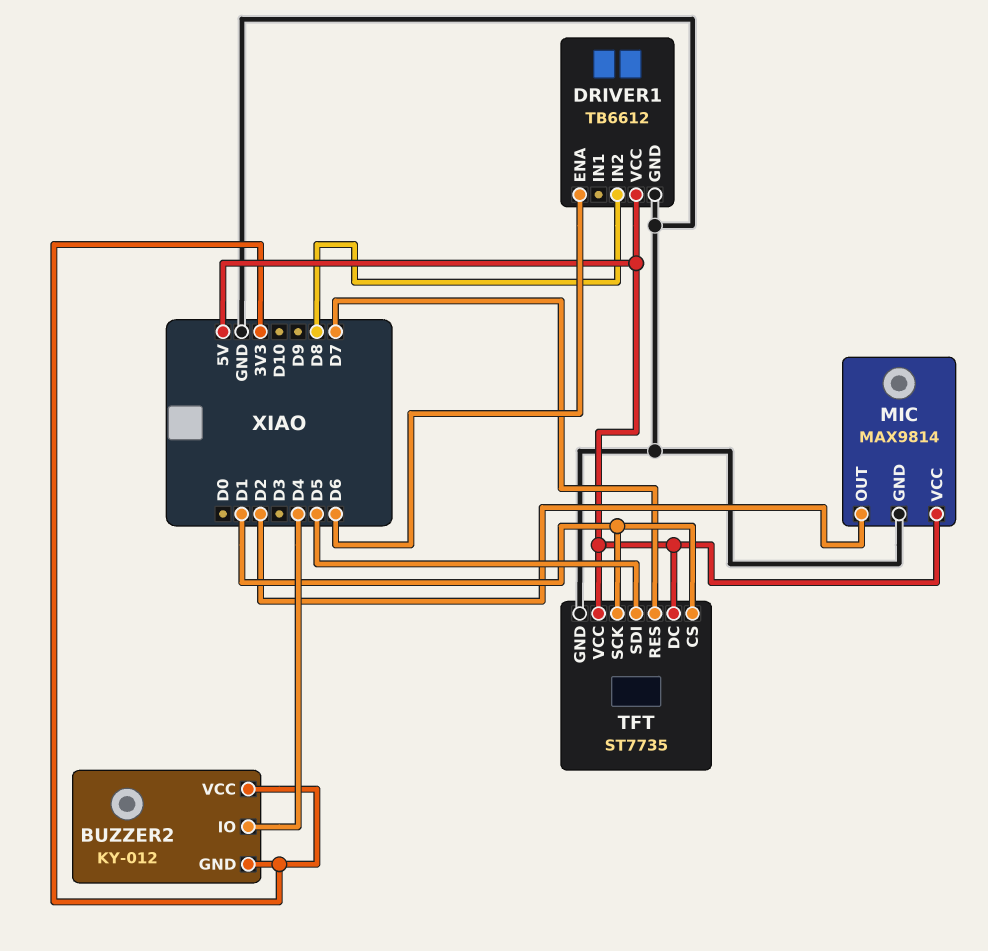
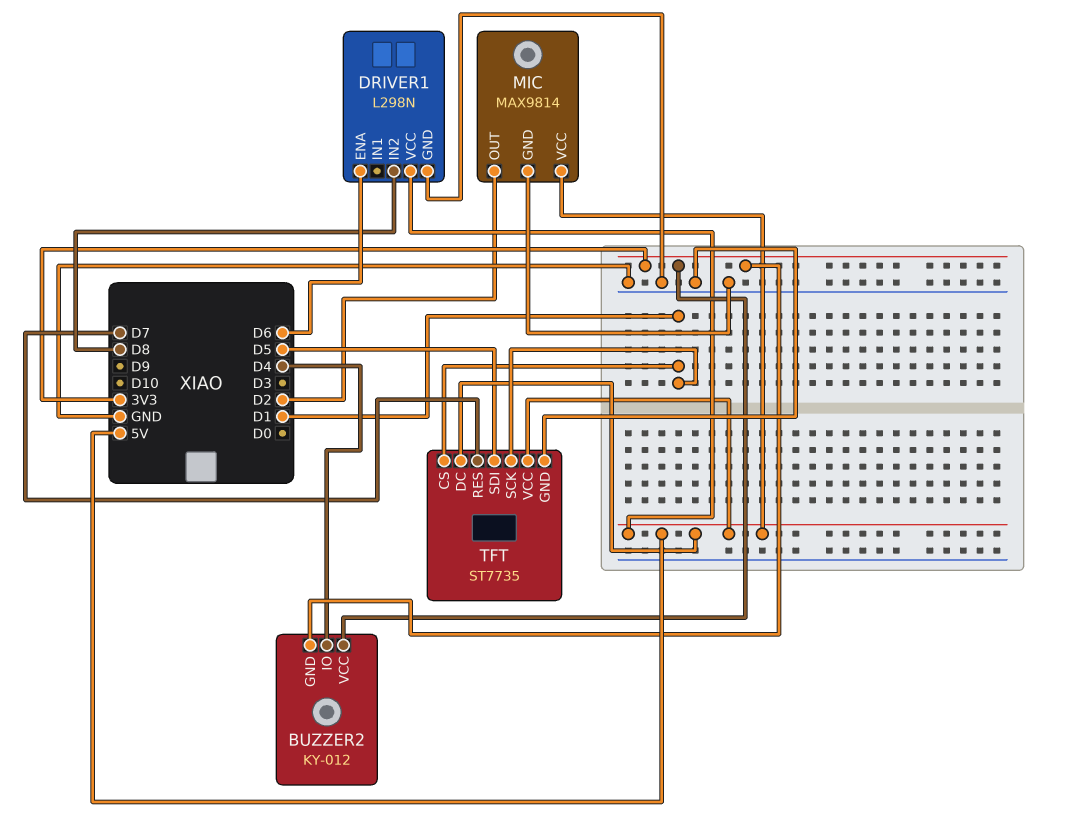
DRIVER1: TB6612 -> L298N

